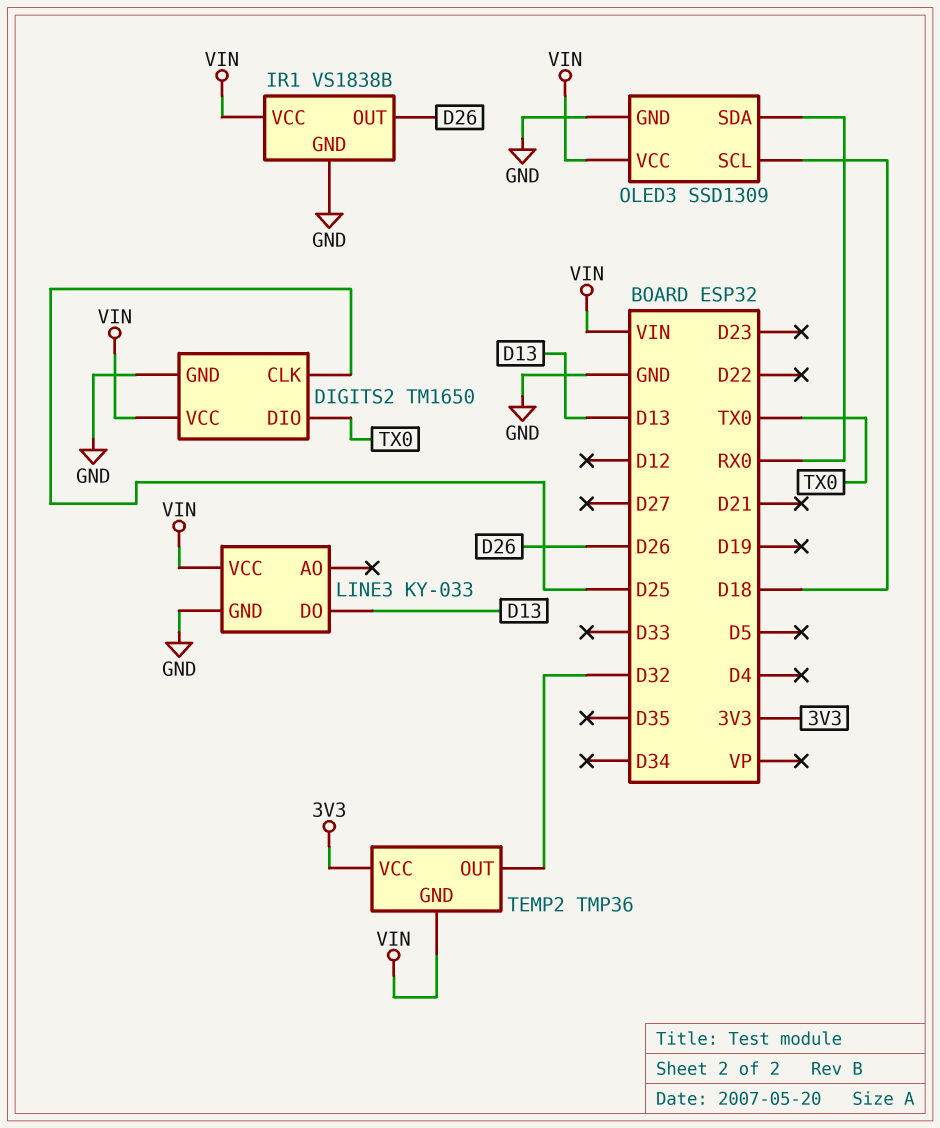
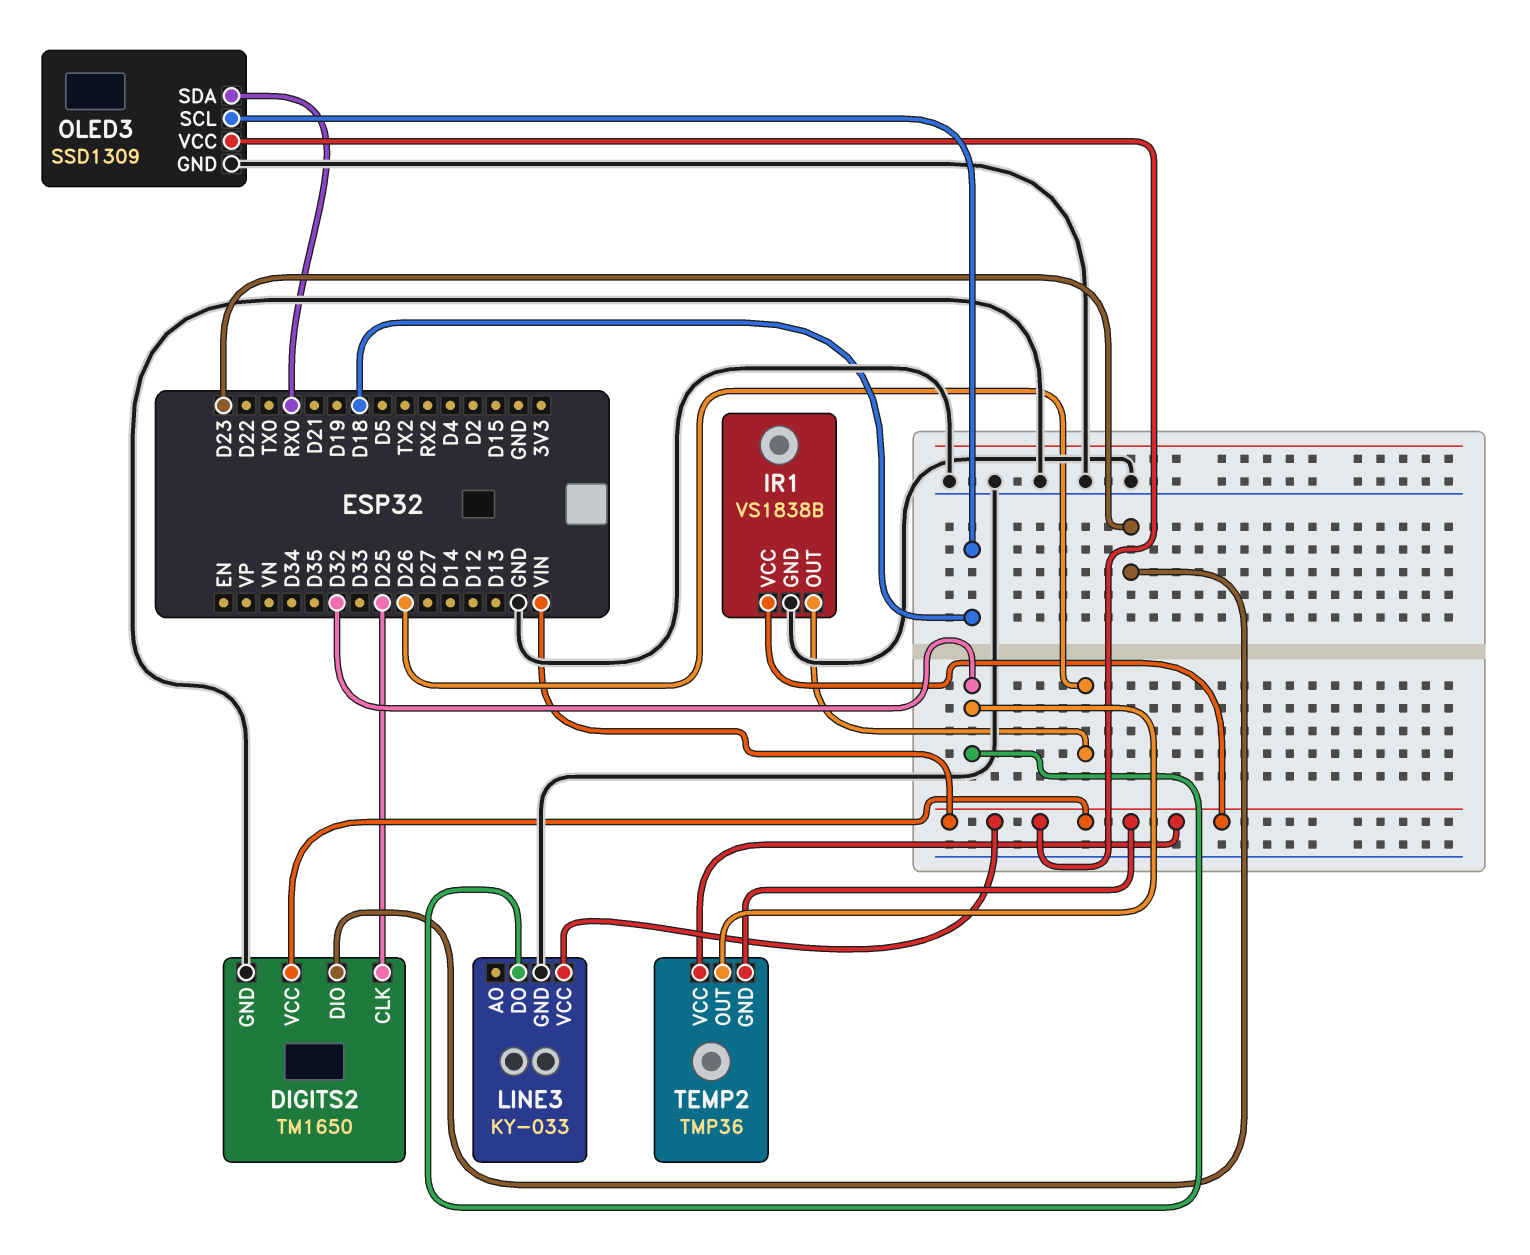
DIGITS2 pin DIO: TX0 -> D23
LINE3 pin DO: D13 -> D32
TEMP2 pin VCC: 3V3 -> VIN

